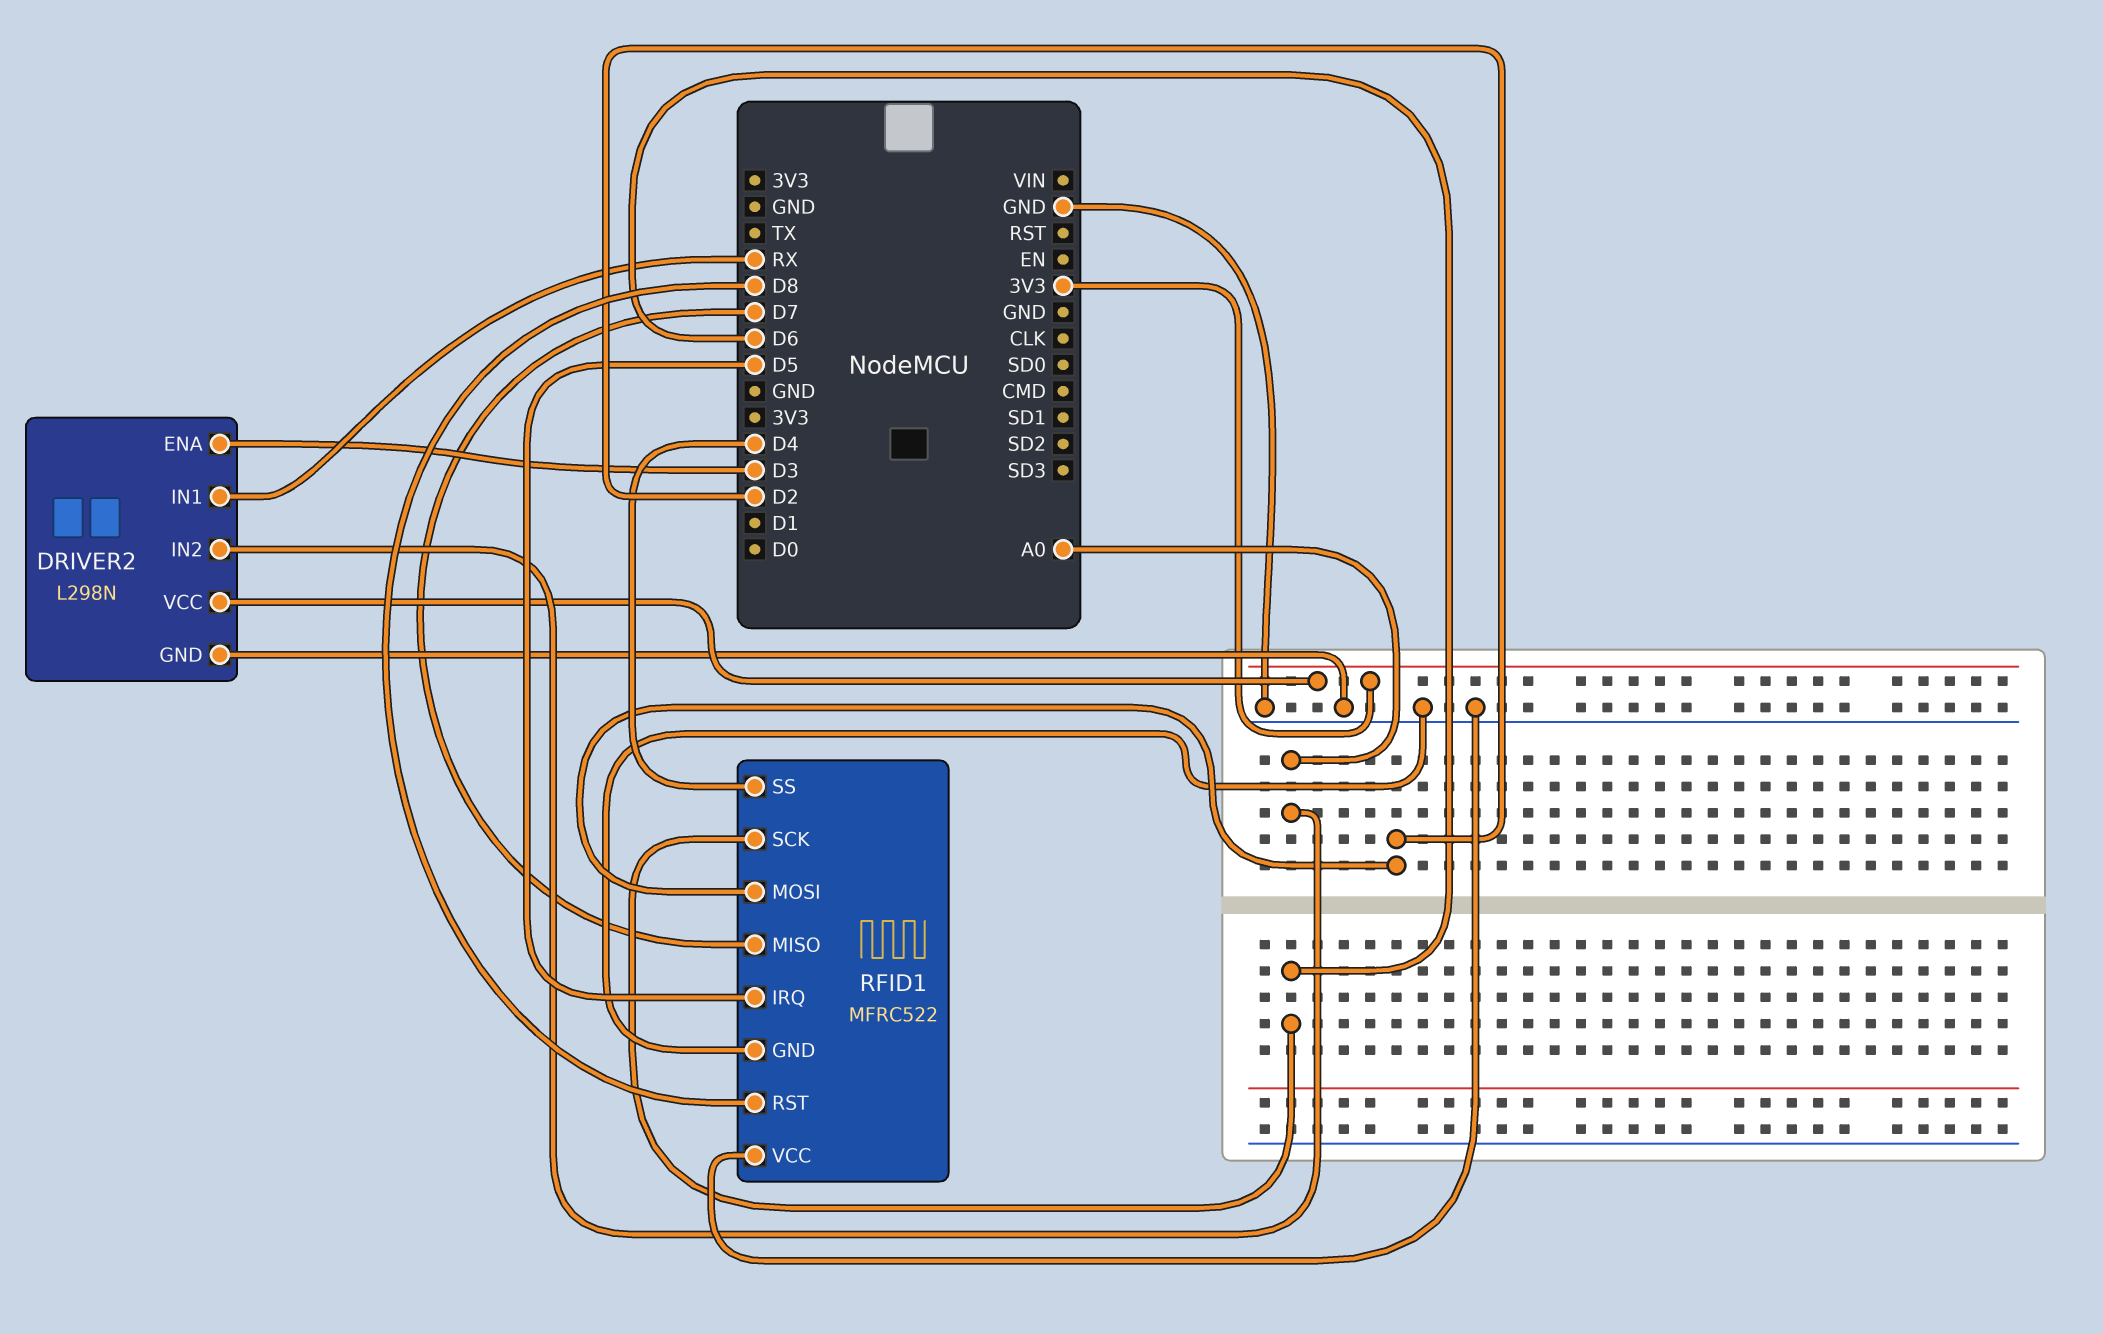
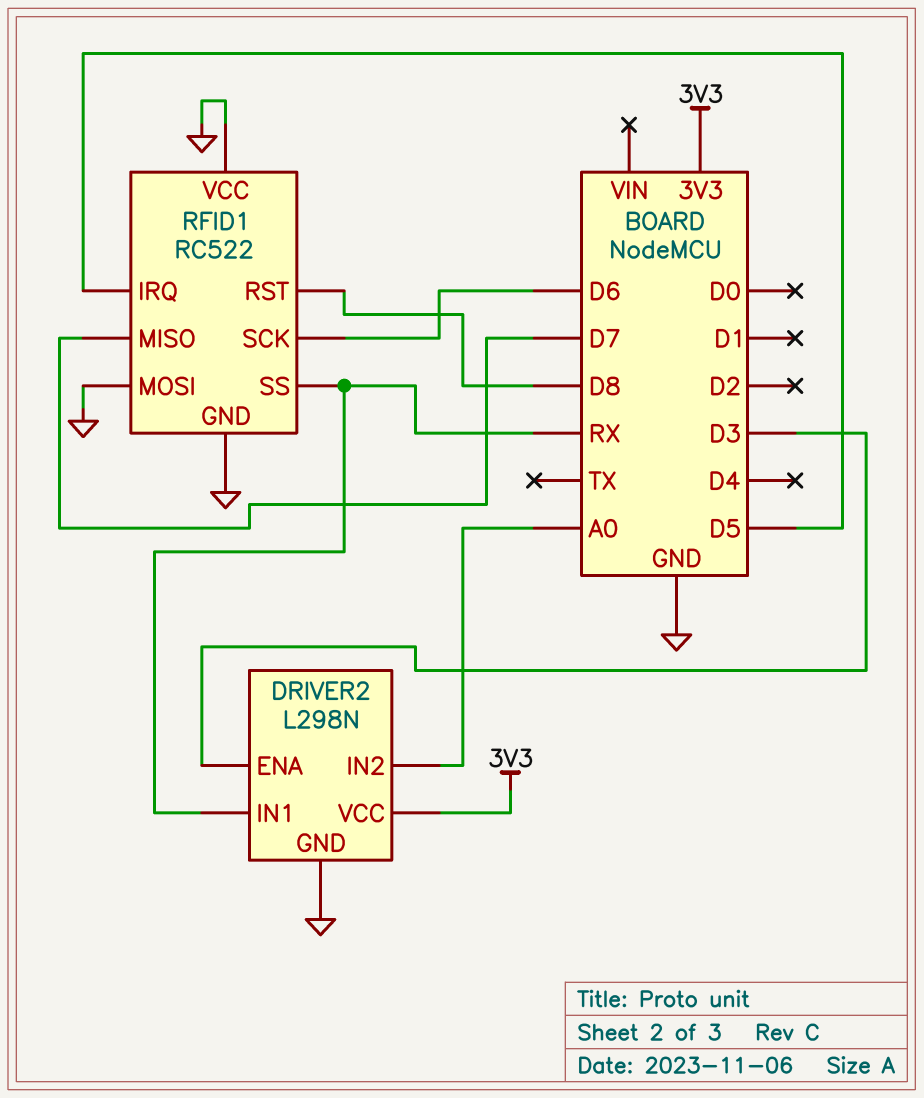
RFID1: MFRC522 -> RC522
RFID1 pin MOSI: D2 -> GND
RFID1 pin SS: D4 -> RX

